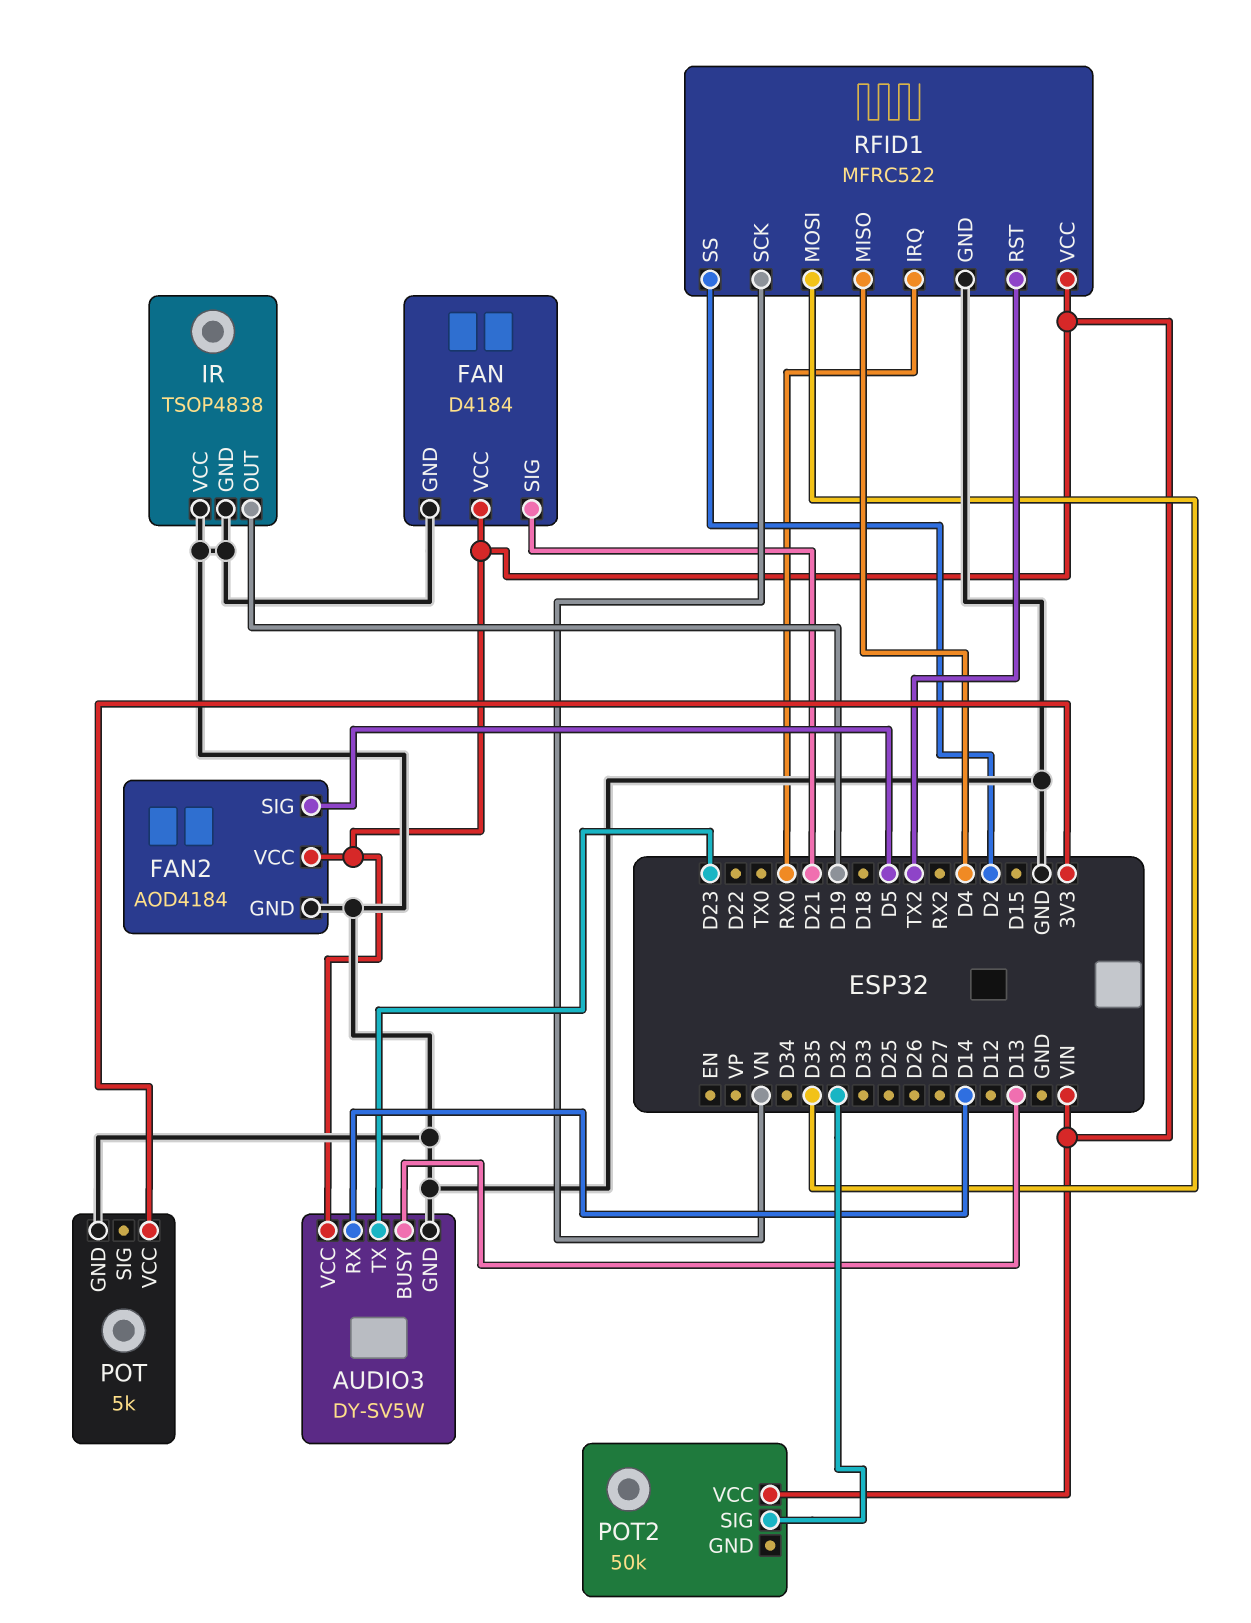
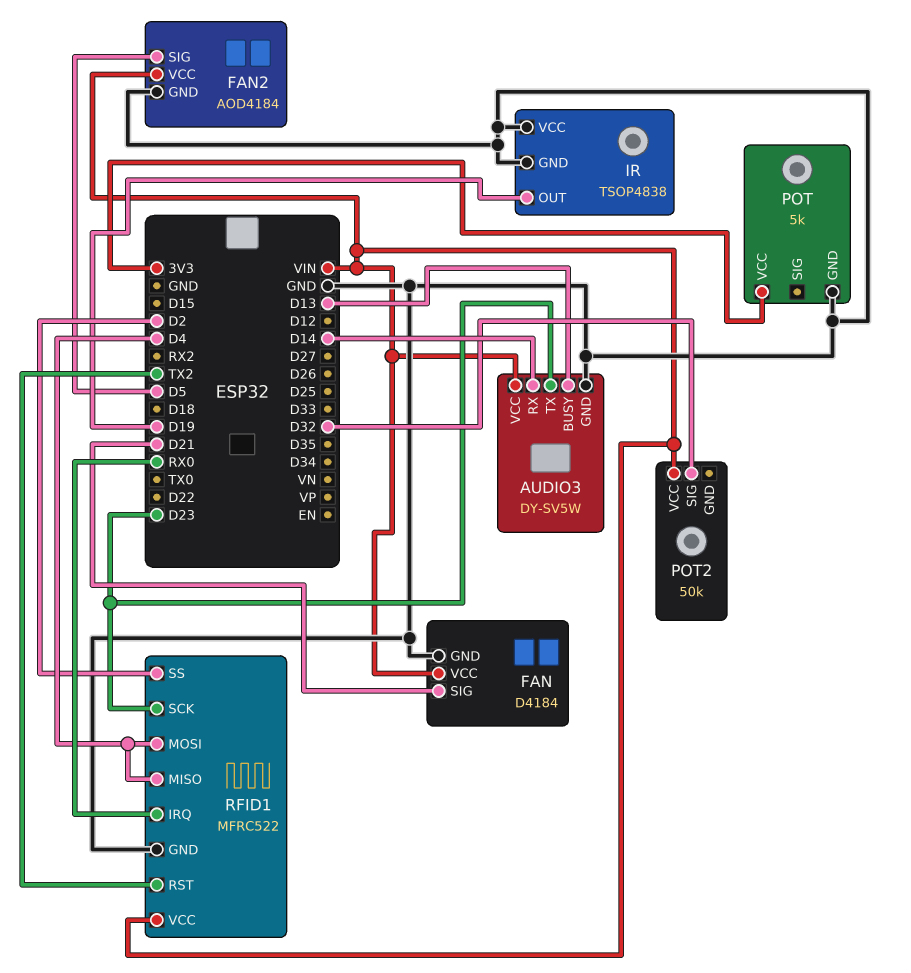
RFID1 pin MOSI: D35 -> D4
RFID1 pin SCK: VN -> D23

